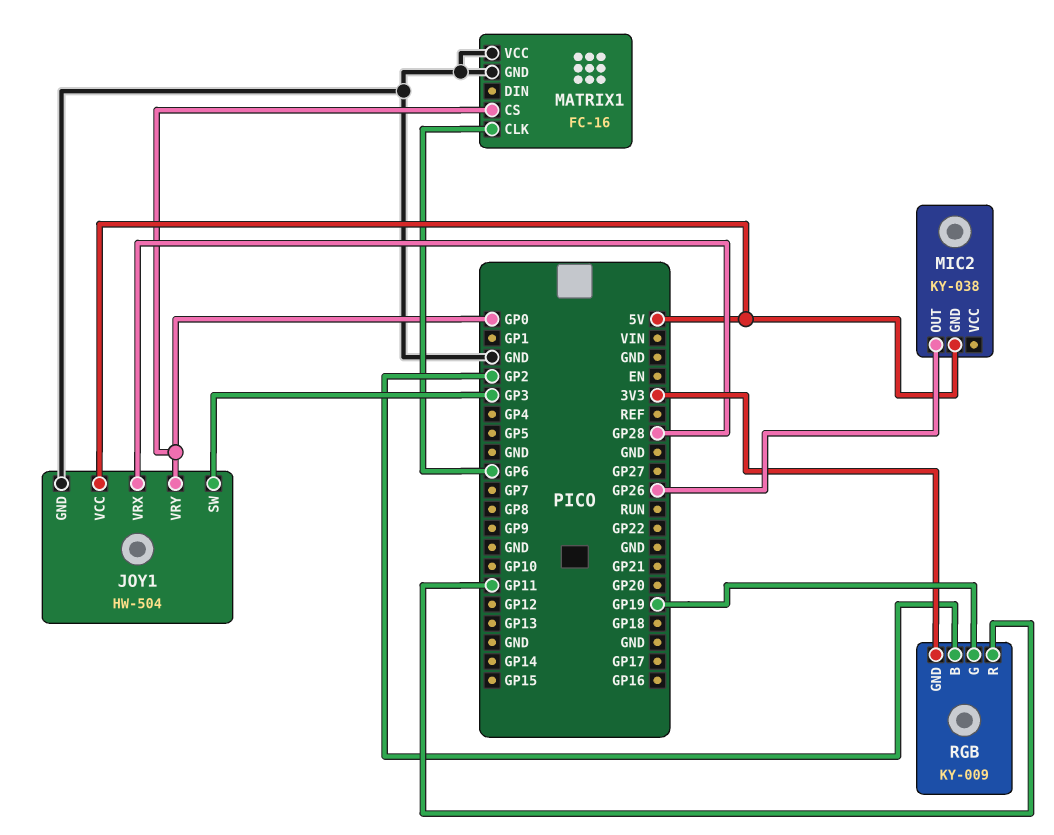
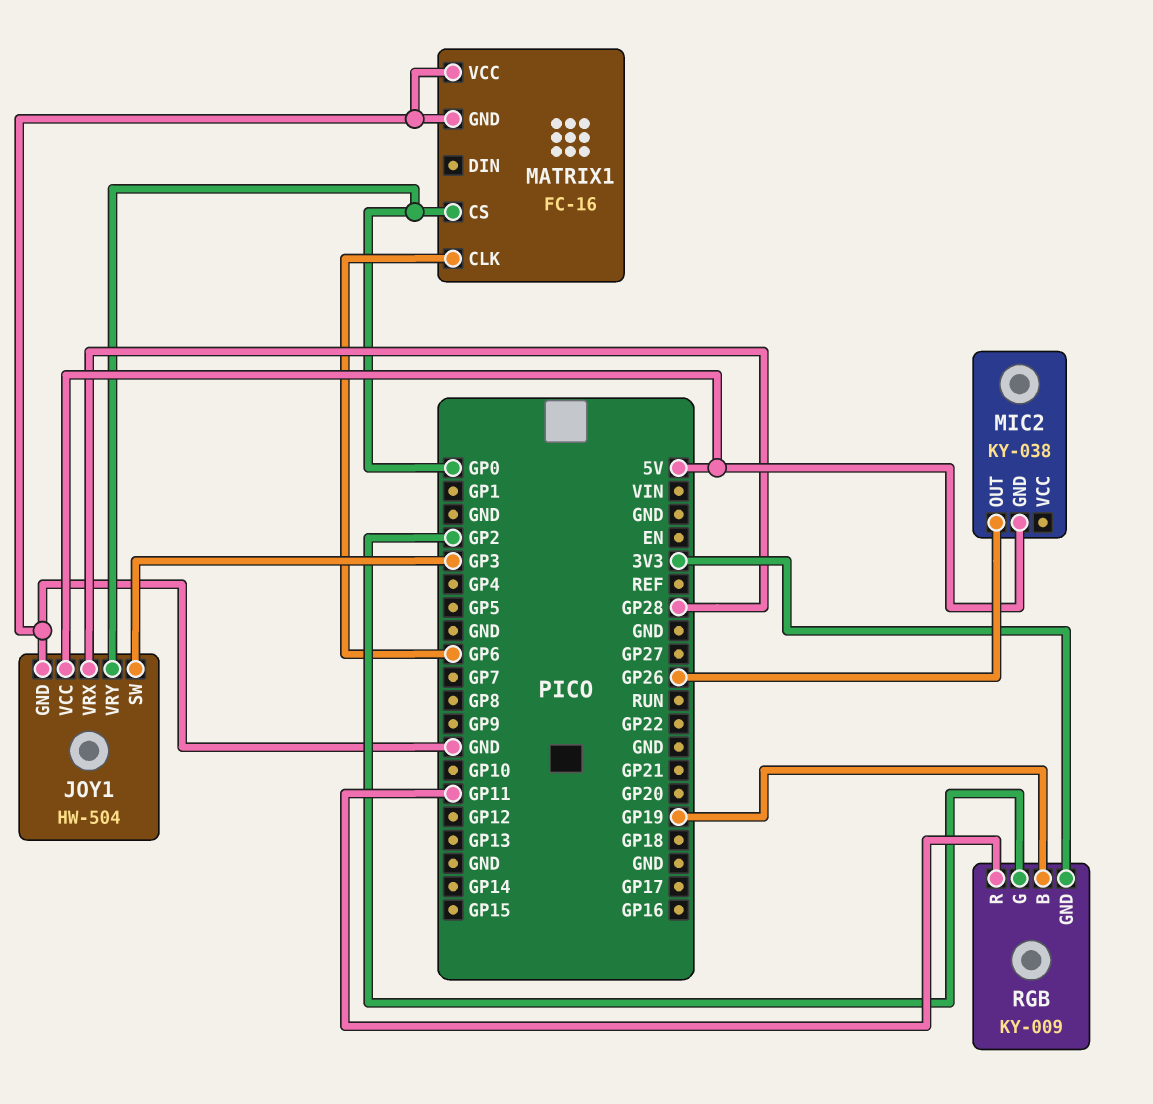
RGB pin B: GP2 -> GP19
RGB pin G: GP19 -> GP2

